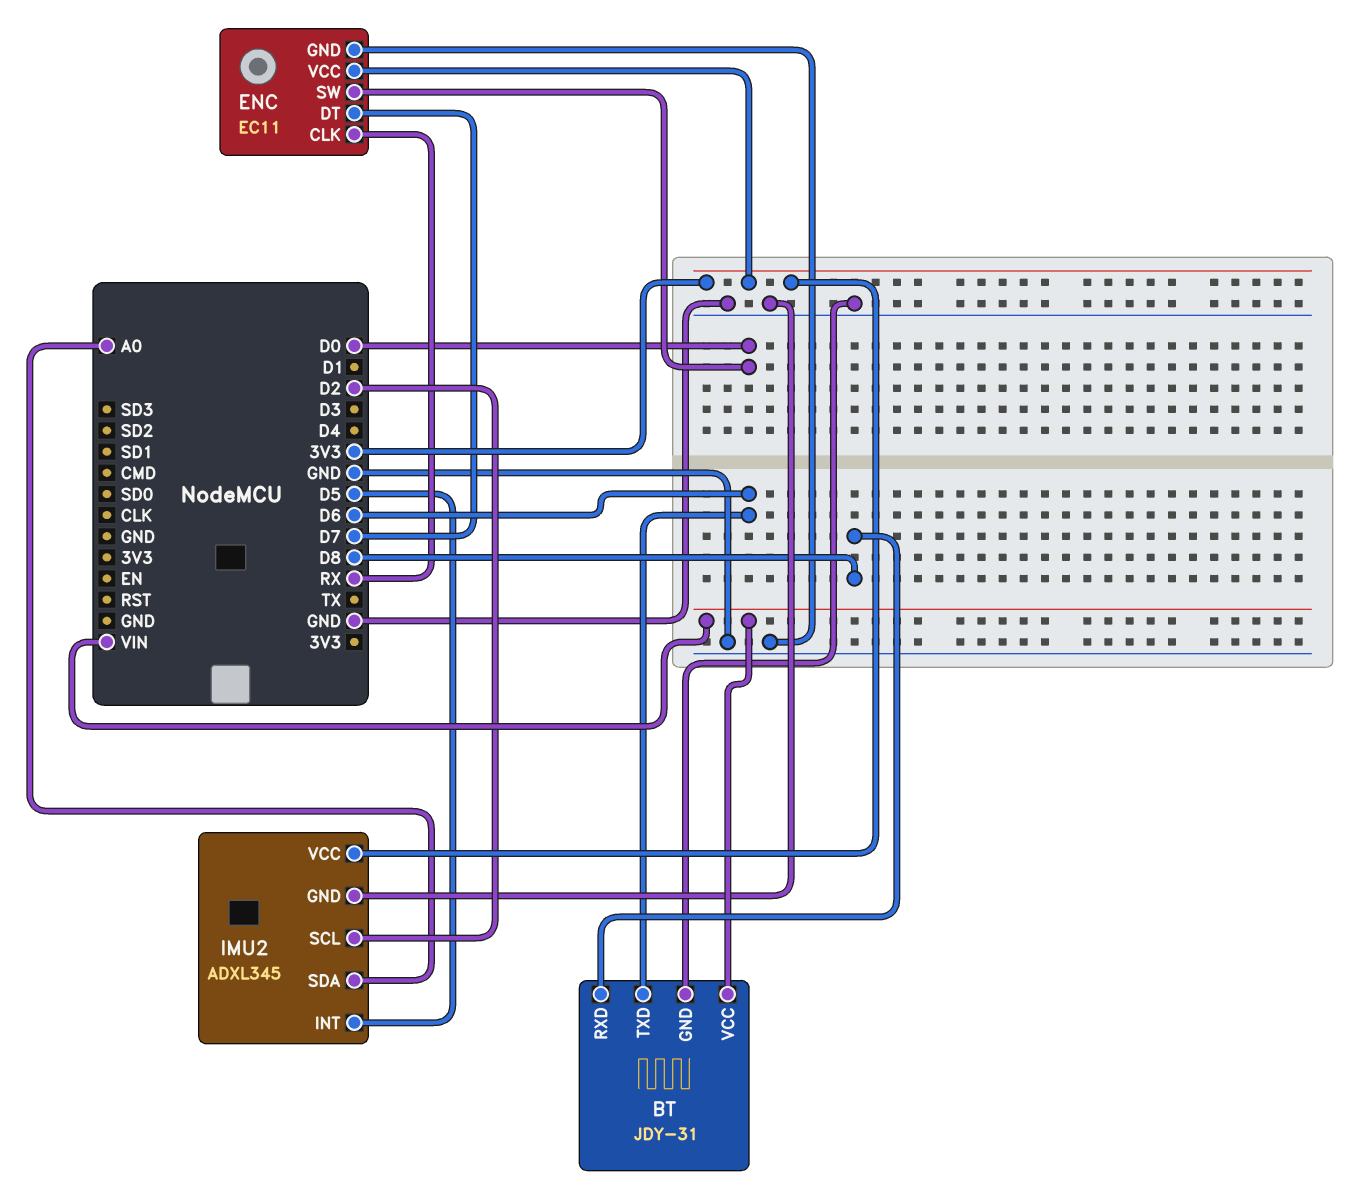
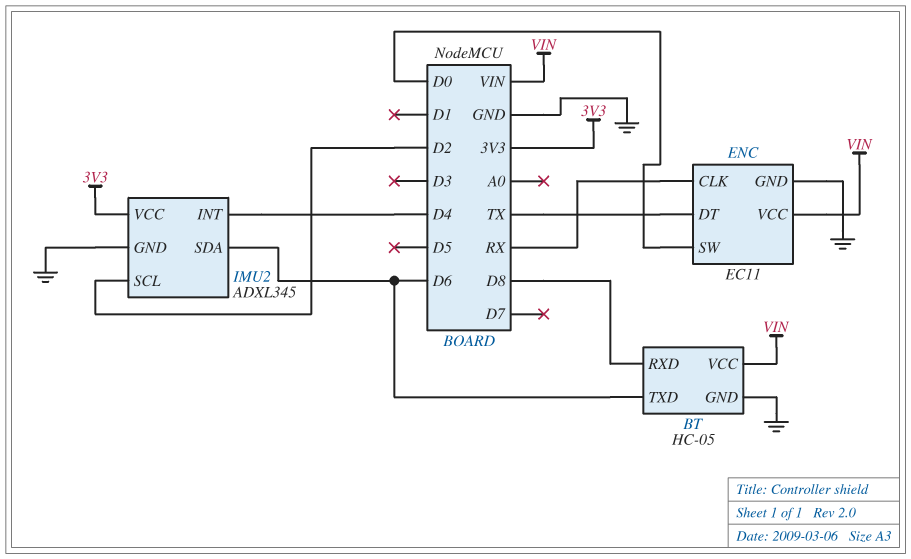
BT: JDY-31 -> HC-05
ENC pin DT: D7 -> TX
ENC pin VCC: 3V3 -> VIN
IMU2 pin INT: D5 -> D4
IMU2 pin SDA: A0 -> D6

